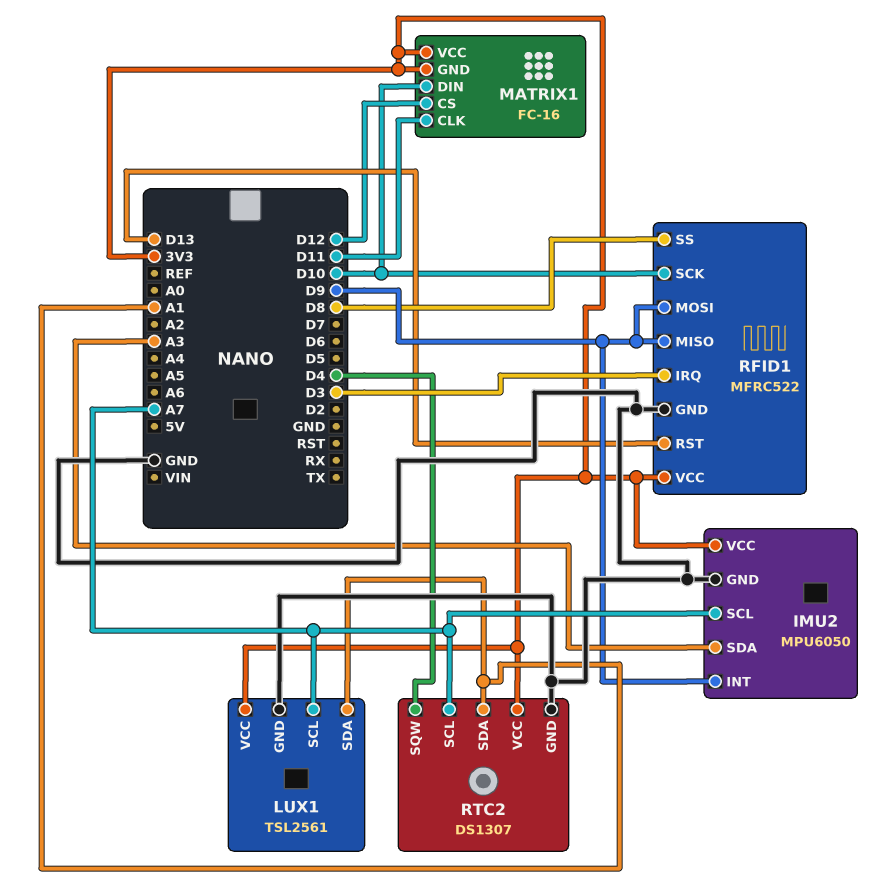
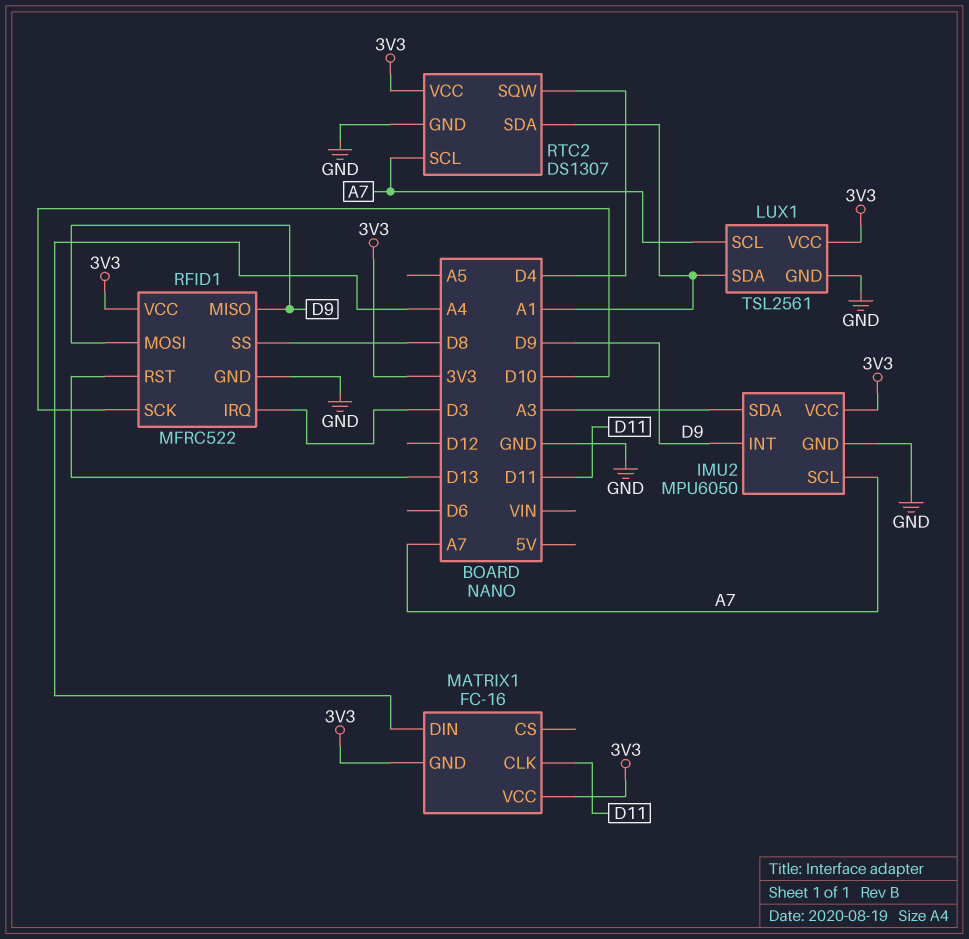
MATRIX1 pin CS: D12 -> none
MATRIX1 pin DIN: D10 -> A4

